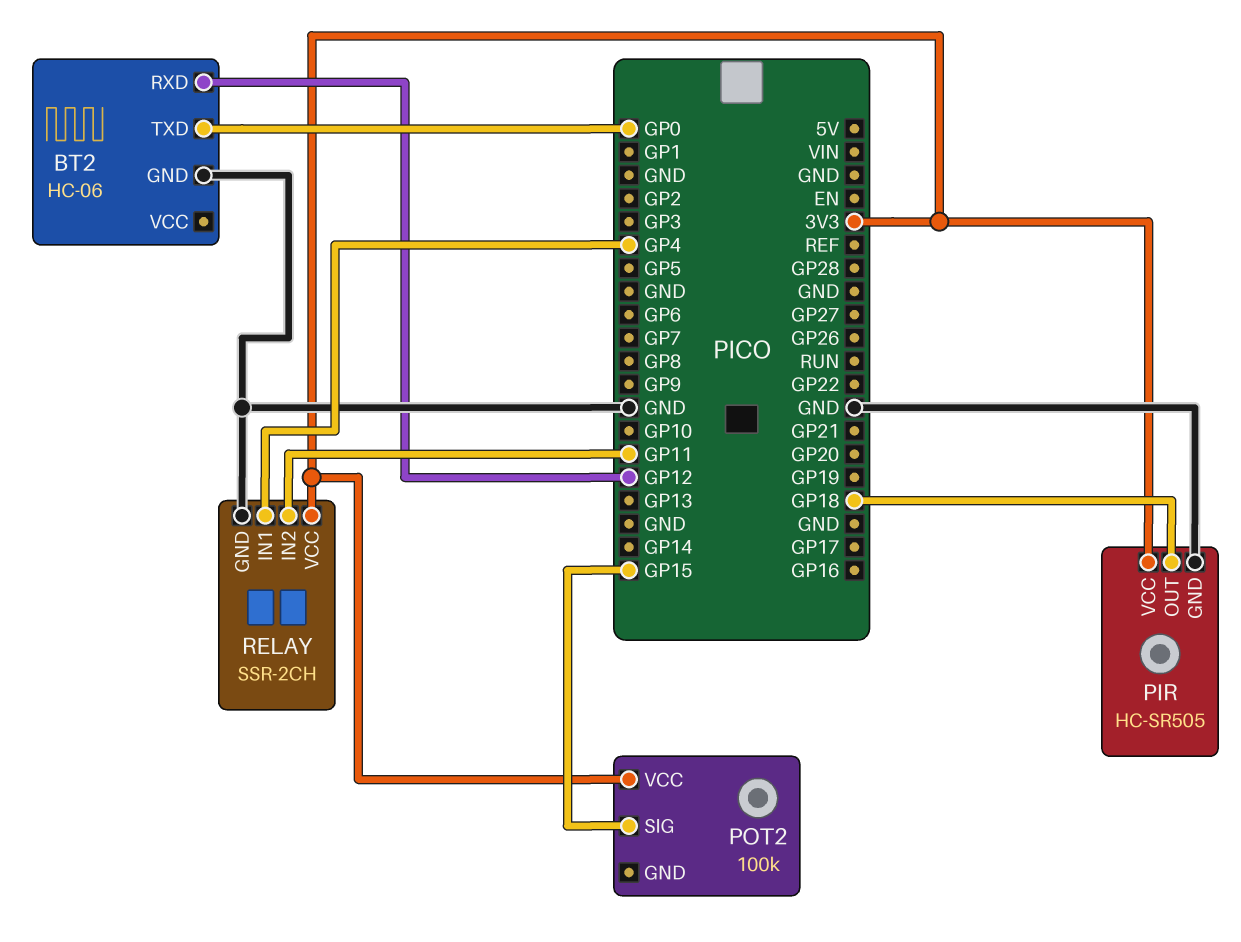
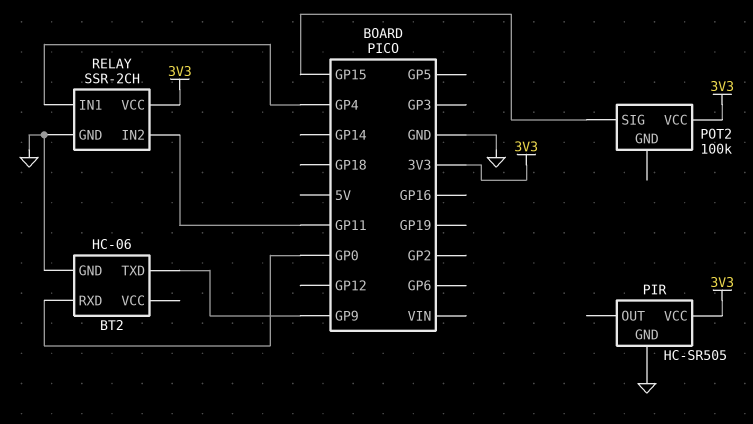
BT2 pin RXD: GP12 -> GP0
BT2 pin TXD: GP0 -> GP9
PIR pin OUT: GP18 -> none

